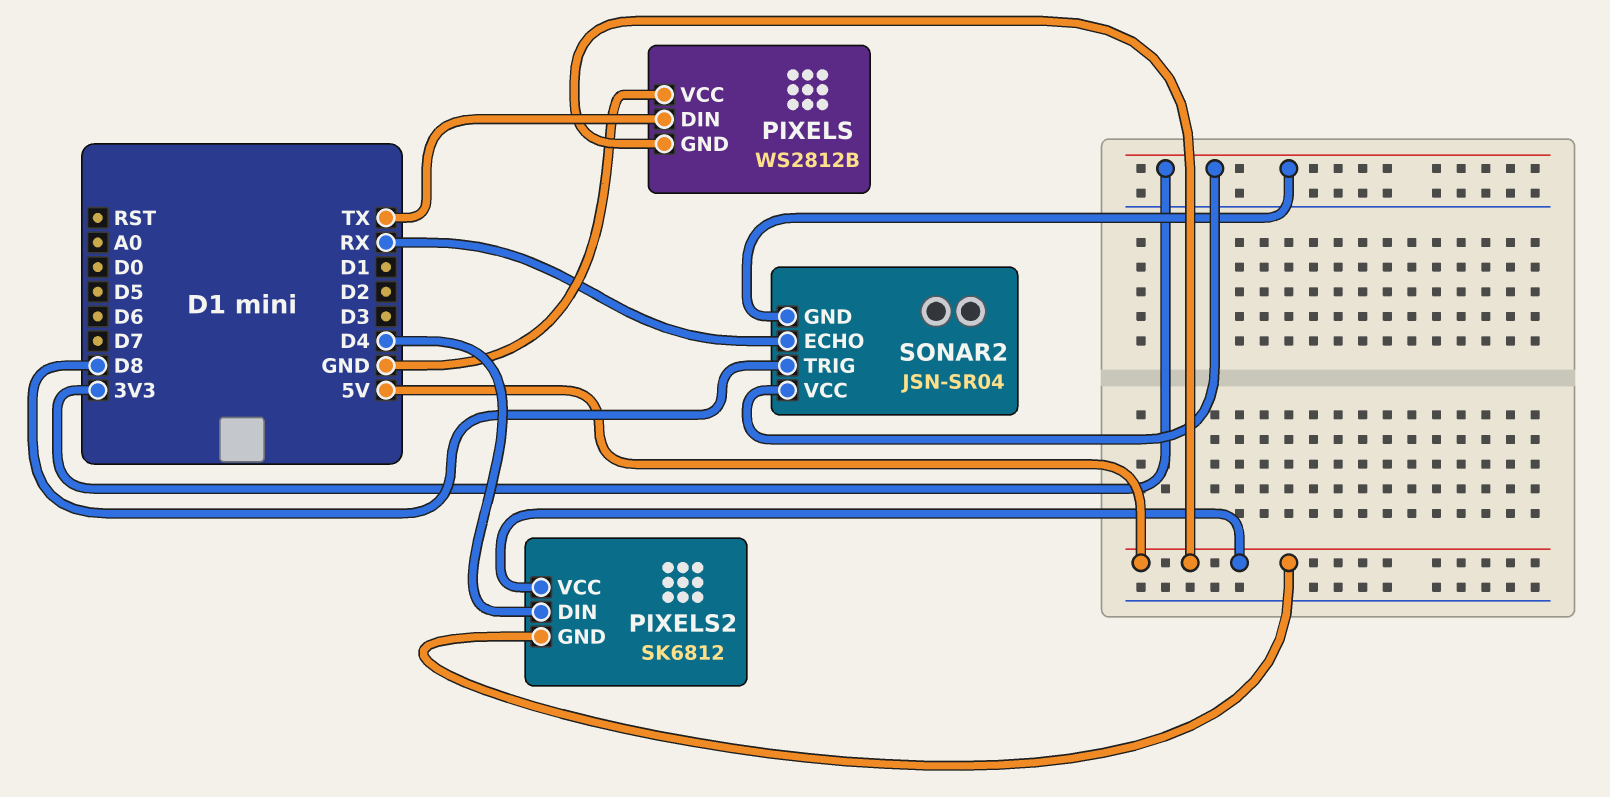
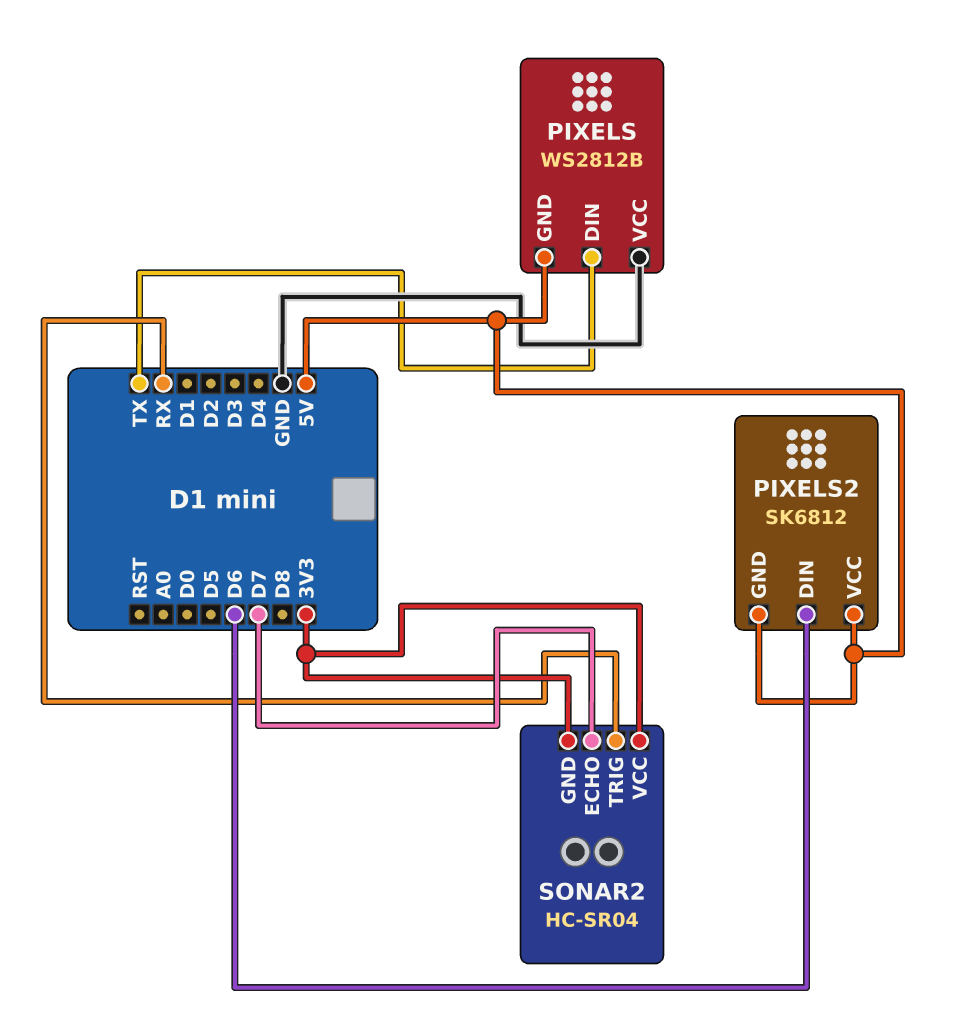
PIXELS2 pin DIN: D4 -> D6
SONAR2: JSN-SR04 -> HC-SR04
SONAR2 pin ECHO: RX -> D7
SONAR2 pin TRIG: D8 -> RX

